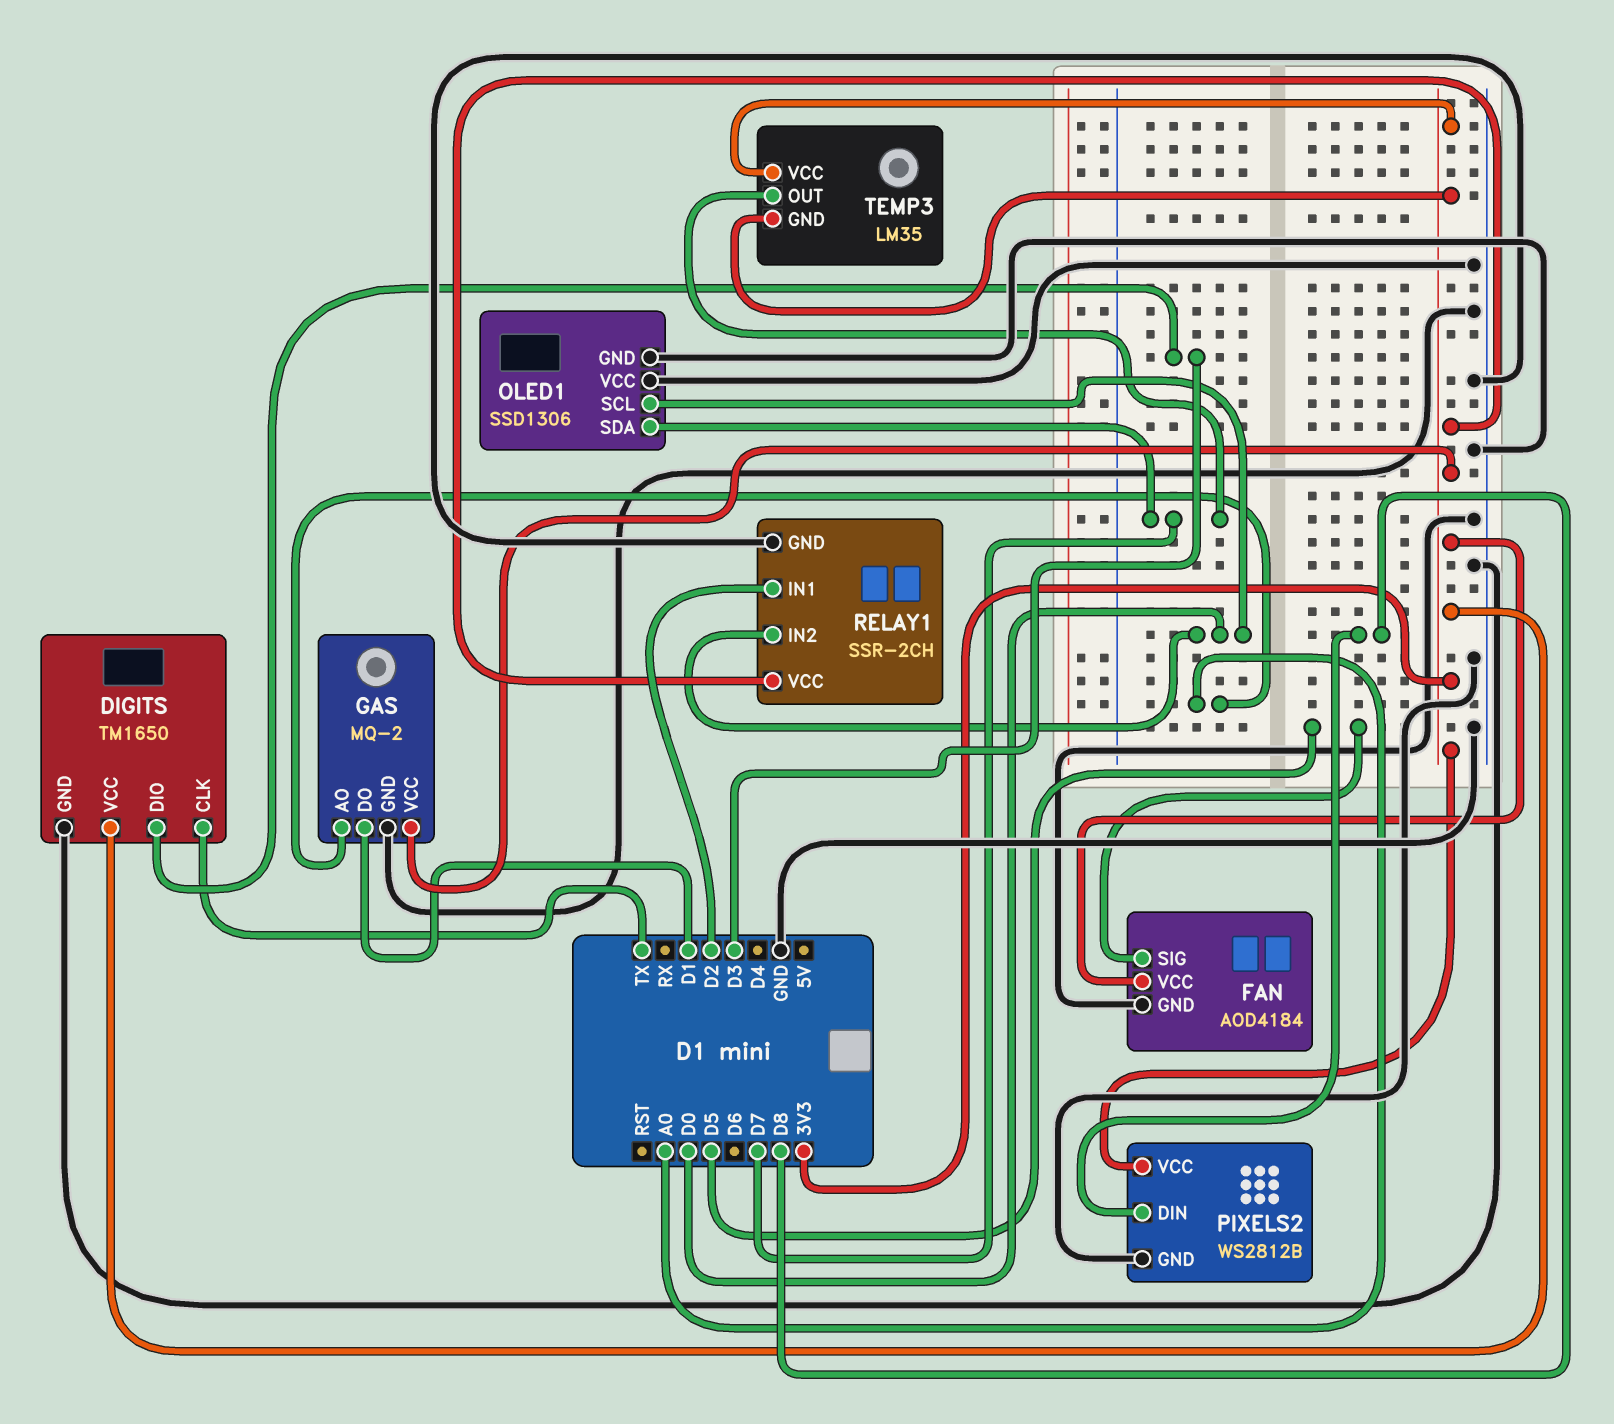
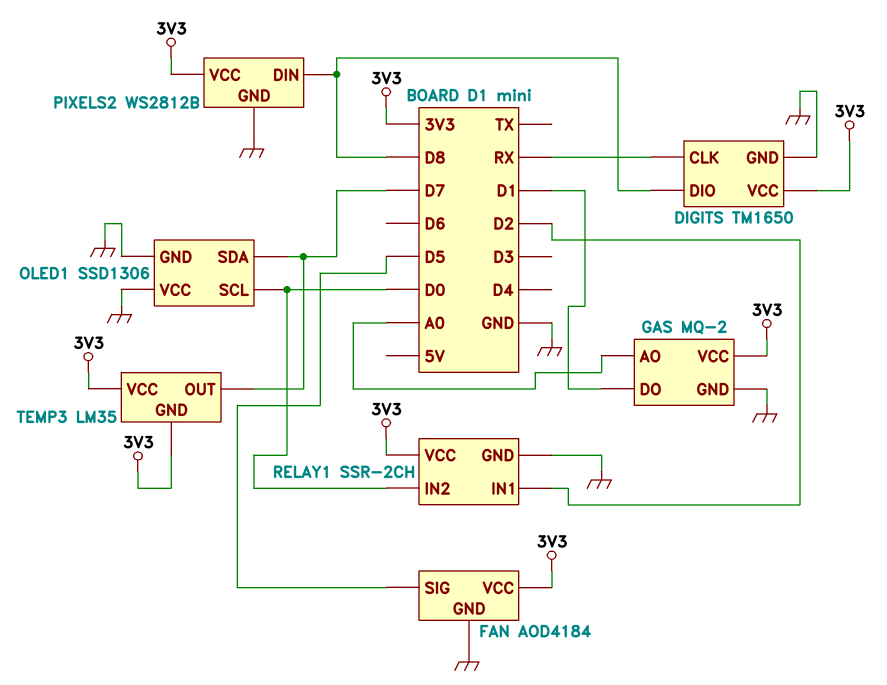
DIGITS pin CLK: TX -> RX
DIGITS pin DIO: D3 -> D8

